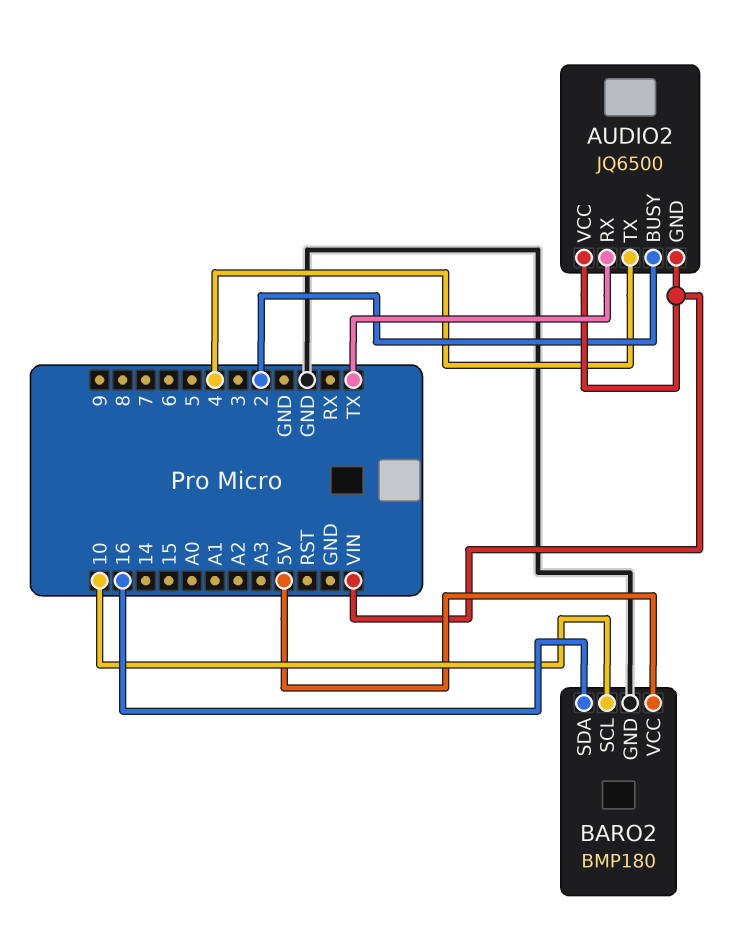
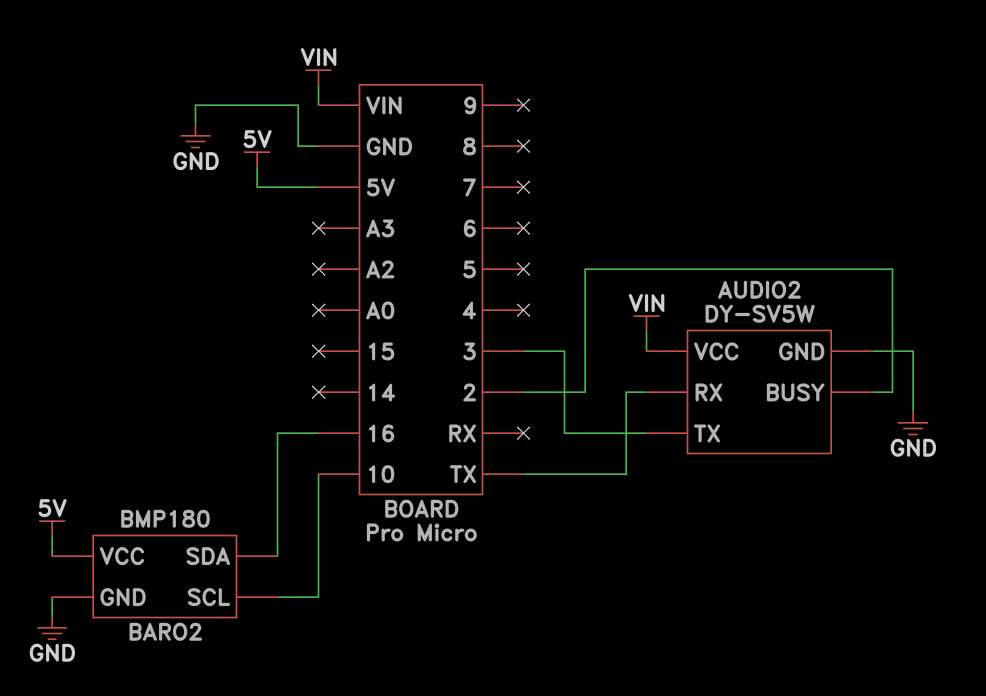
AUDIO2: JQ6500 -> DY-SV5W
AUDIO2 pin GND: VIN -> GND
AUDIO2 pin TX: 4 -> 3

